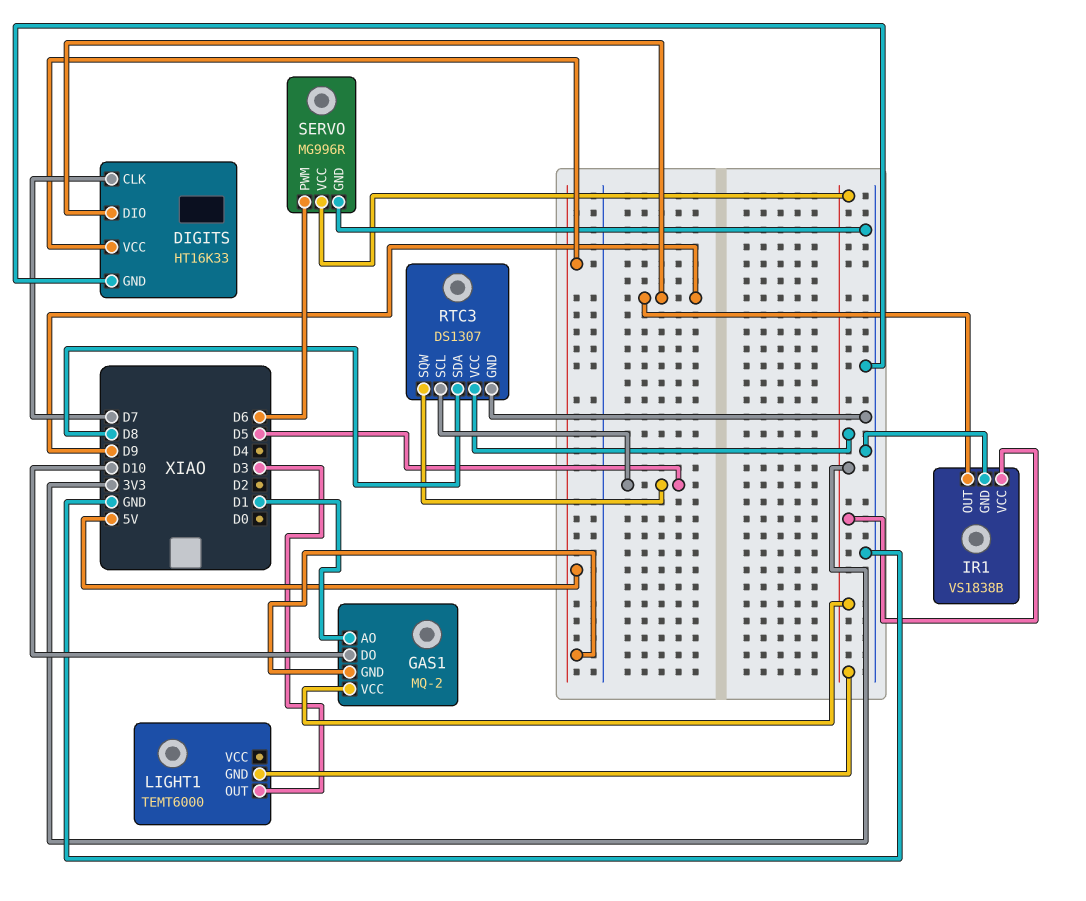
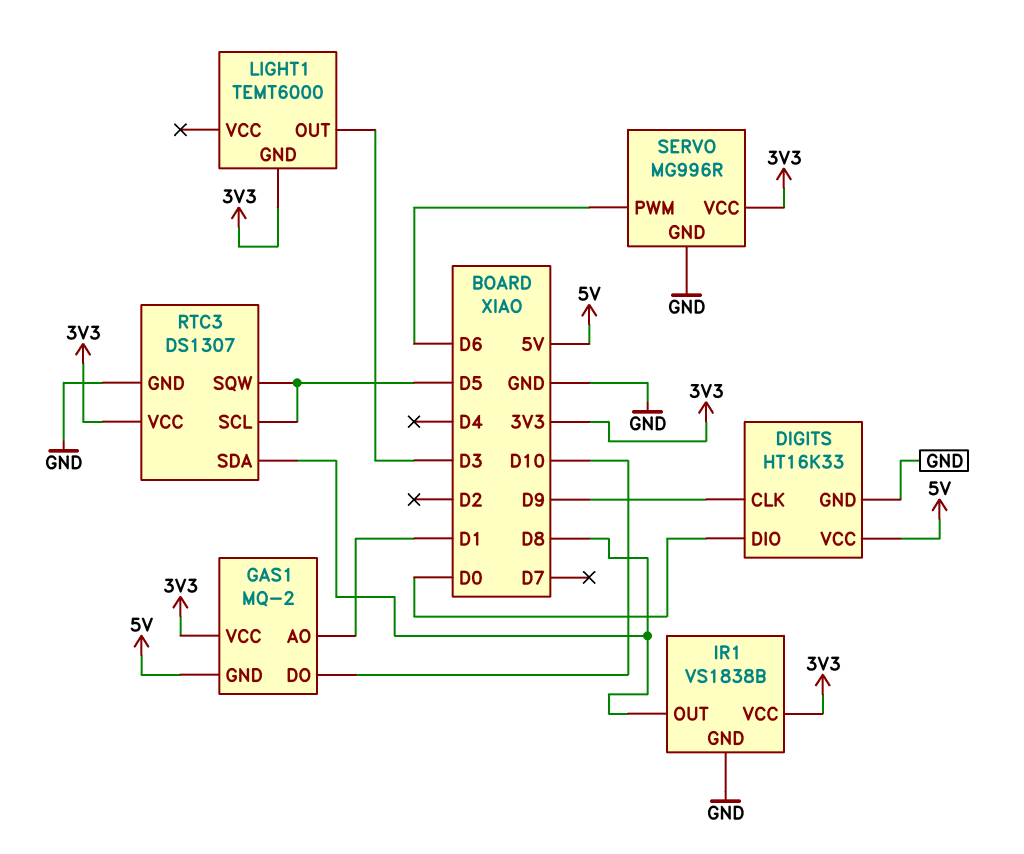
DIGITS pin CLK: D7 -> D9
DIGITS pin DIO: D9 -> D0
IR1 pin OUT: D9 -> D8

